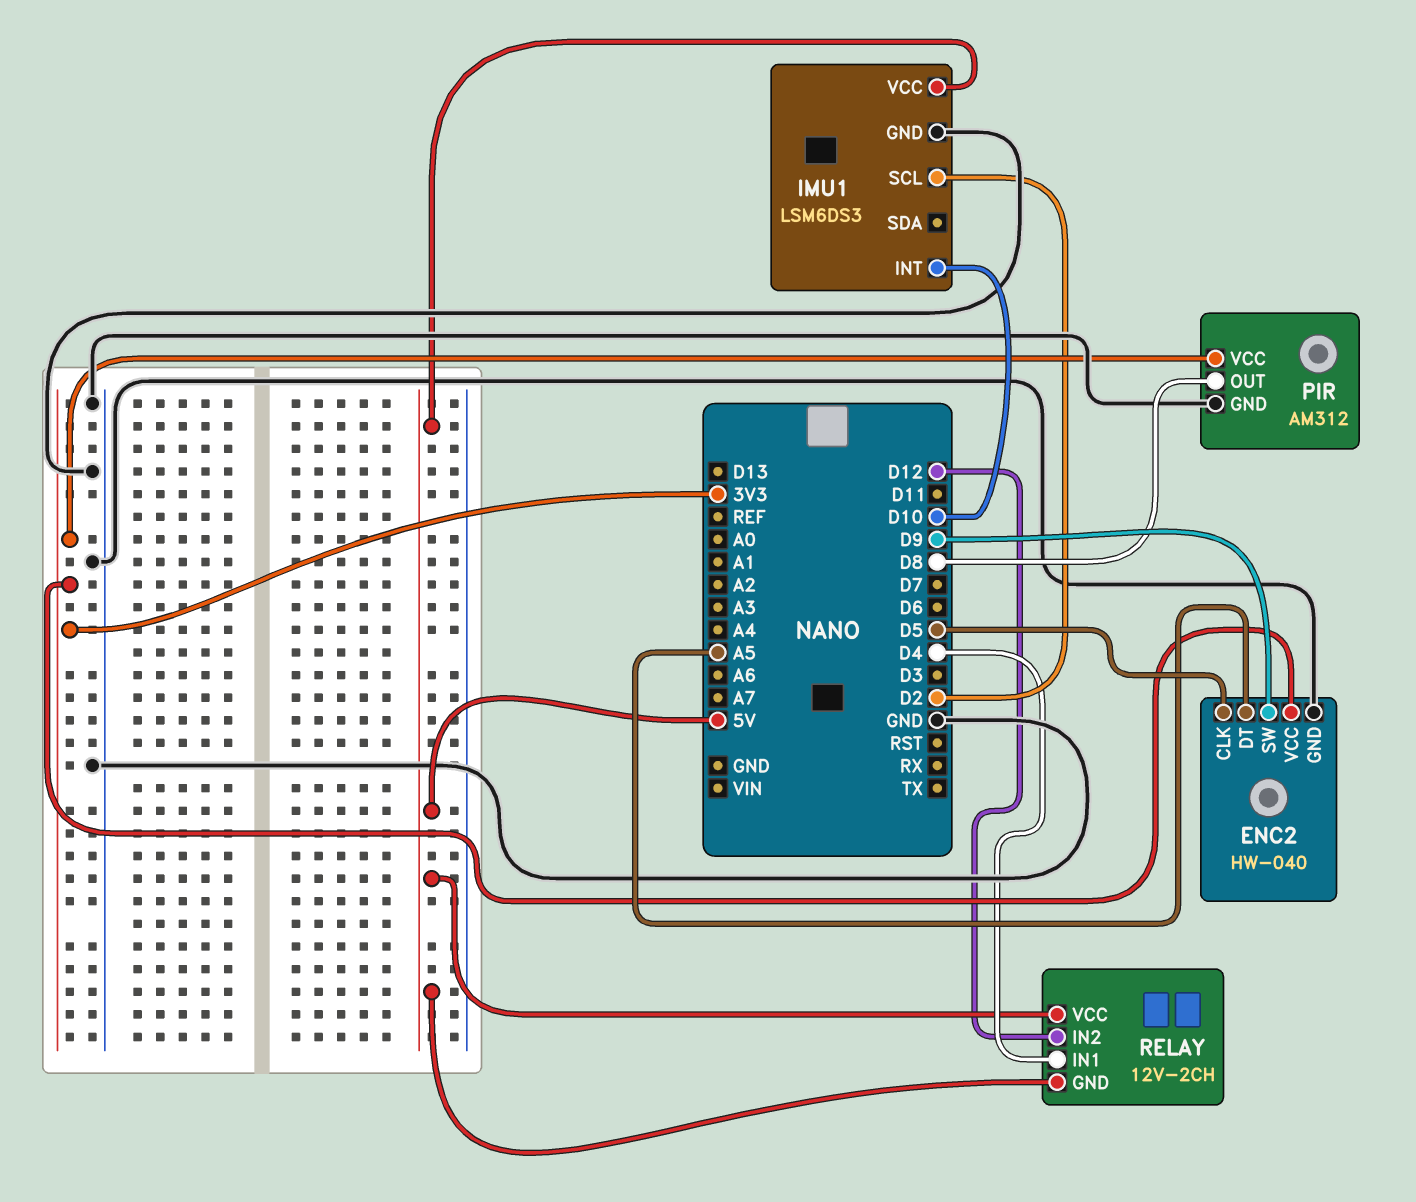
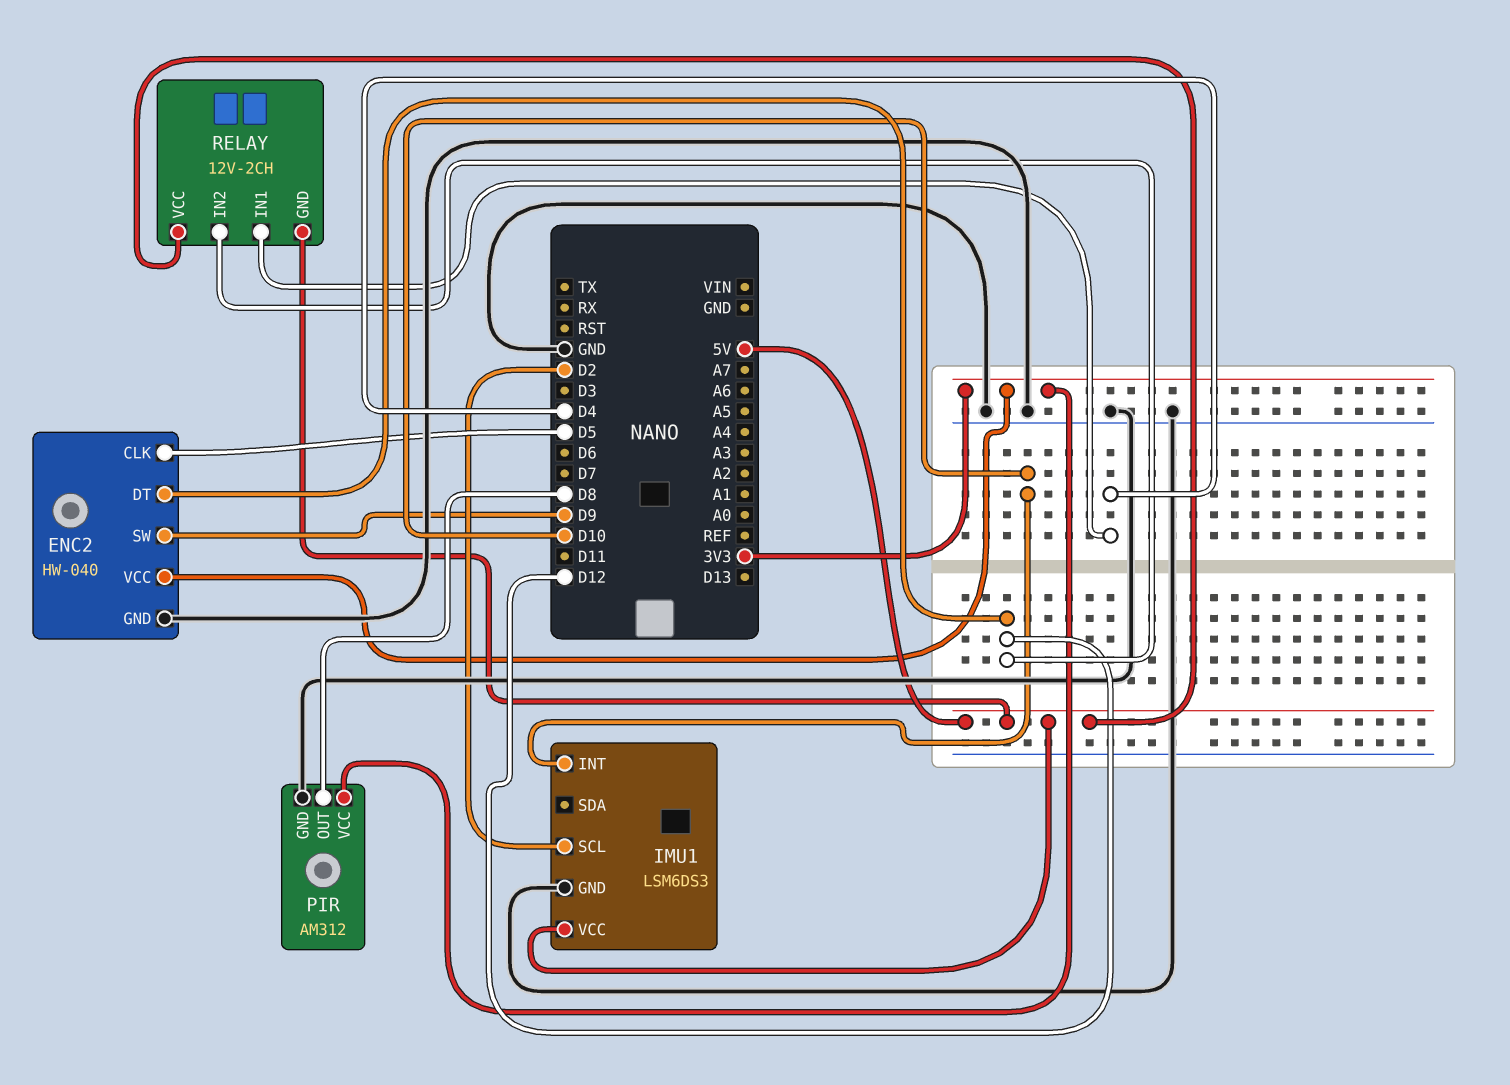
ENC2 pin DT: A5 -> D12

